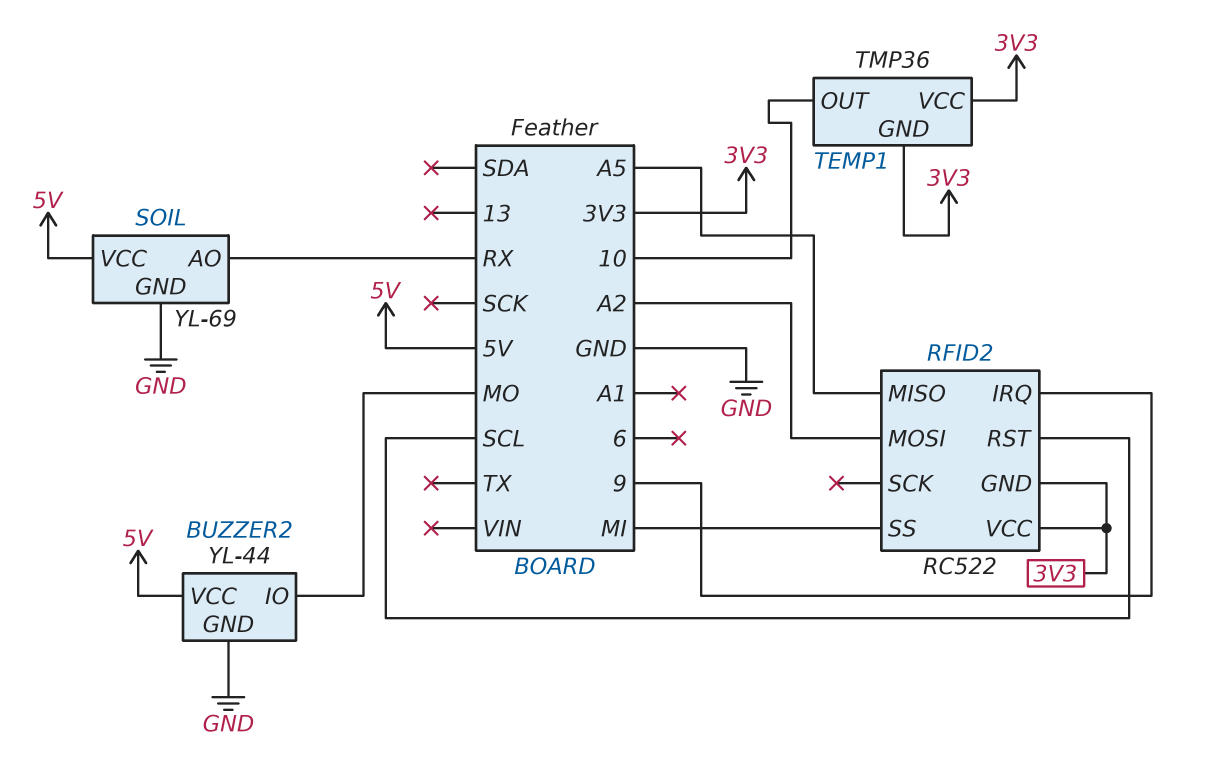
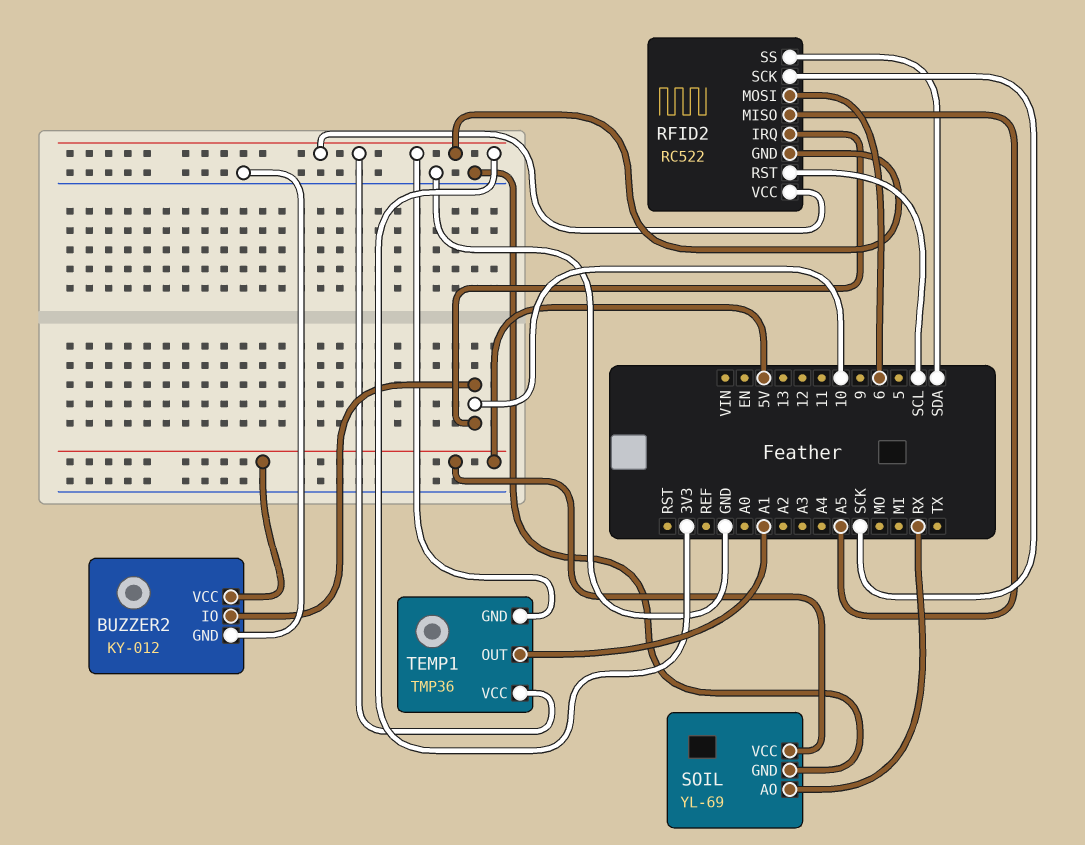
BUZZER2: YL-44 -> KY-012
BUZZER2 pin IO: MO -> 10
RFID2 pin IRQ: 9 -> 10
RFID2 pin MOSI: A2 -> 6
RFID2 pin SCK: none -> SCK
RFID2 pin SS: MI -> SDA
TEMP1 pin OUT: 10 -> A1

